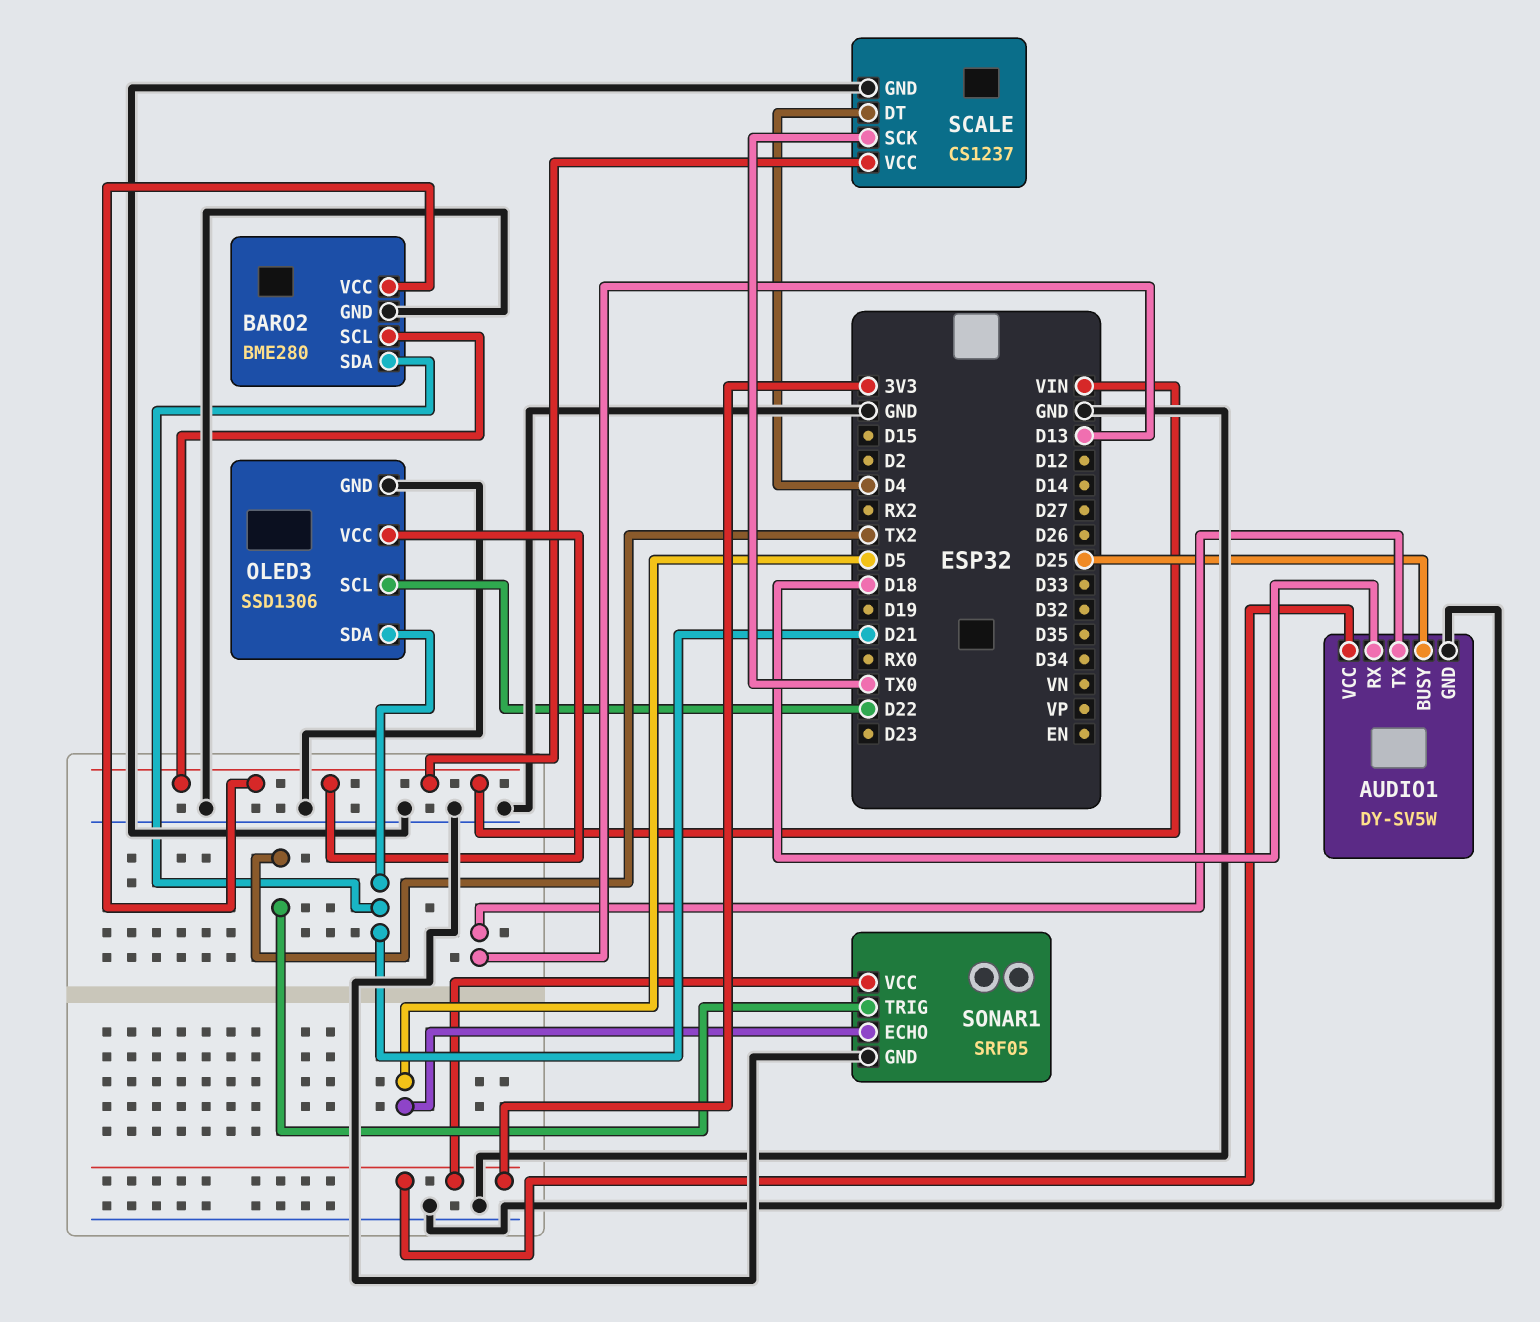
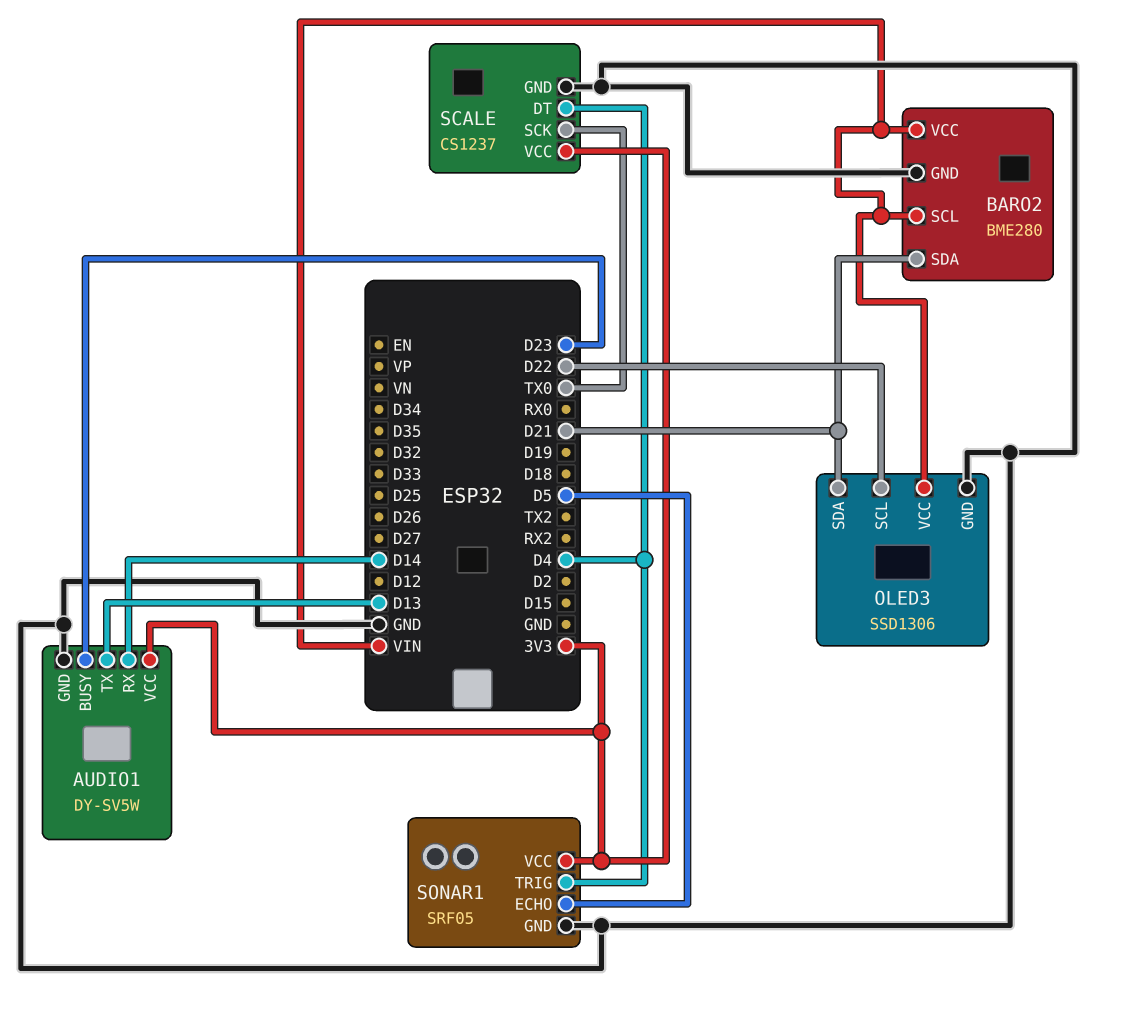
AUDIO1 pin BUSY: D25 -> D23
AUDIO1 pin RX: D18 -> D14
SCALE pin VCC: VIN -> 3V3
SONAR1 pin TRIG: TX2 -> D4

